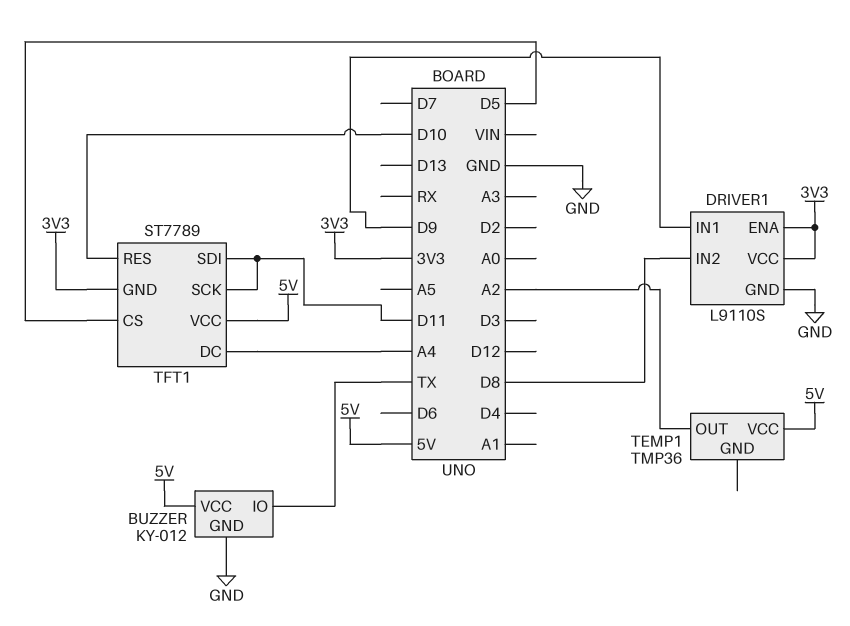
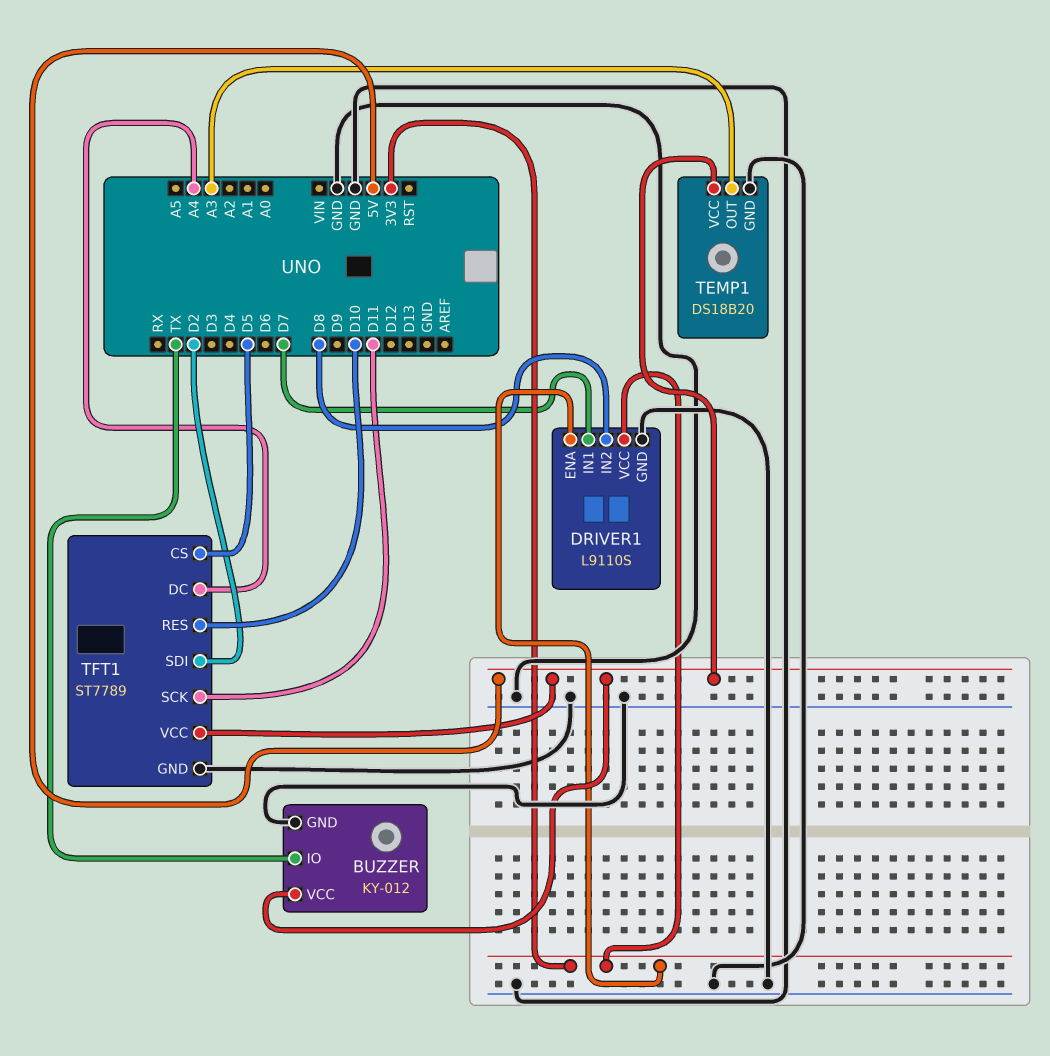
DRIVER1 pin IN1: D9 -> D7
TEMP1: TMP36 -> DS18B20
TEMP1 pin GND: none -> GND
TEMP1 pin OUT: A2 -> A3
TFT1 pin GND: 3V3 -> GND
TFT1 pin SDI: D11 -> D2

